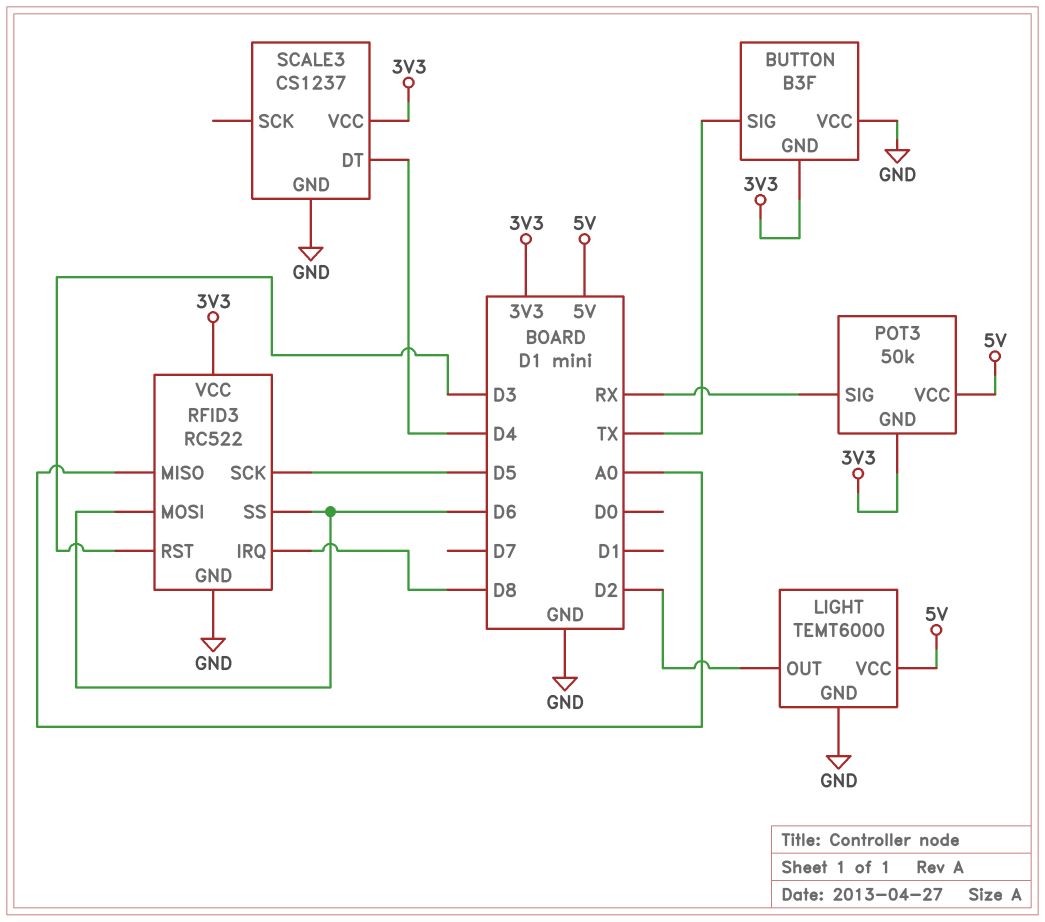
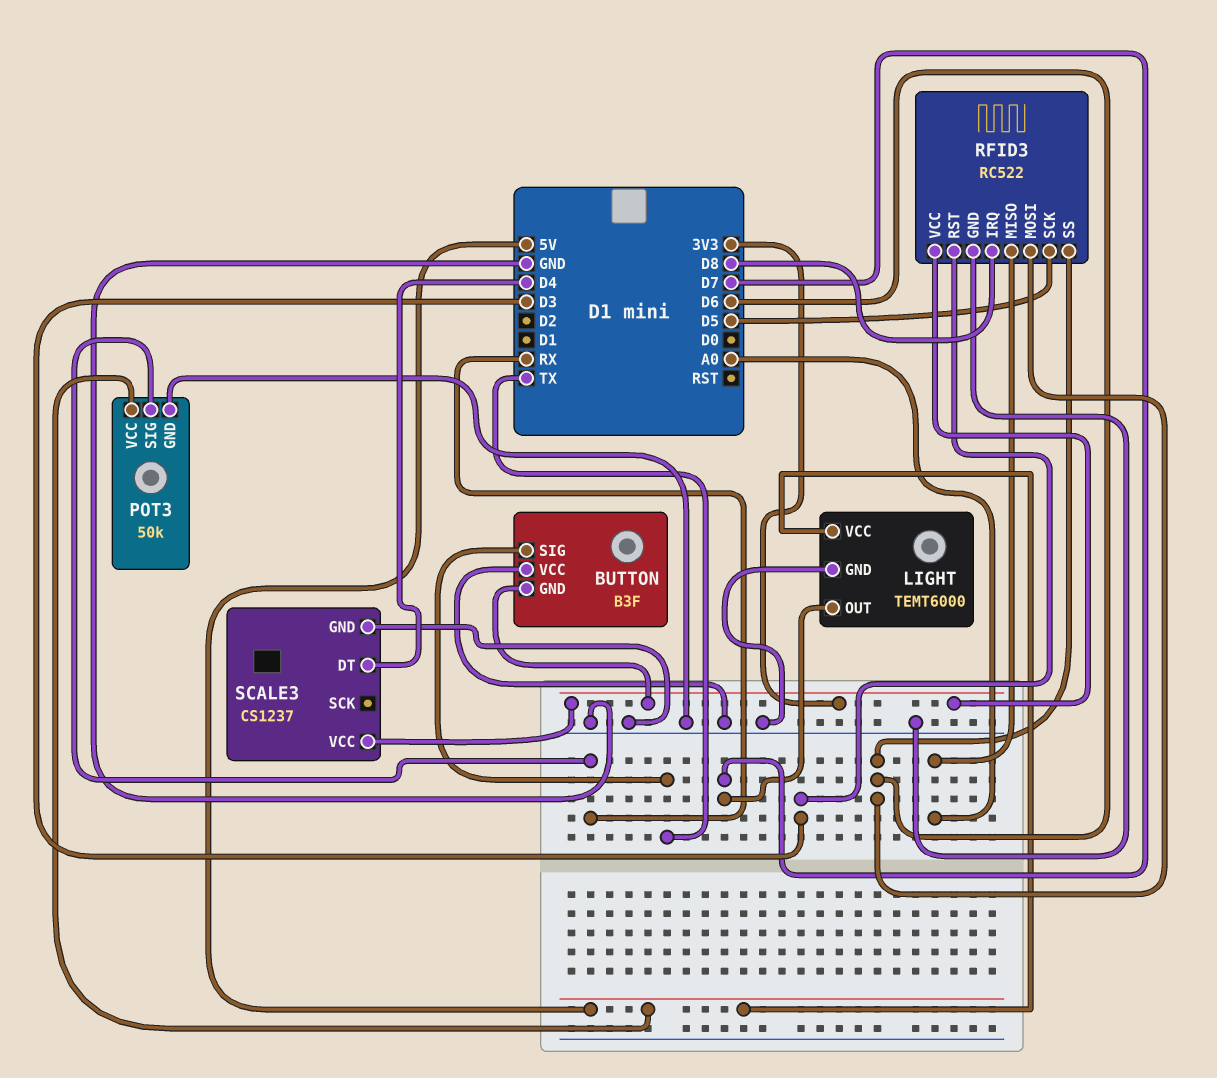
LIGHT pin OUT: D2 -> D7
POT3 pin GND: 3V3 -> GND

